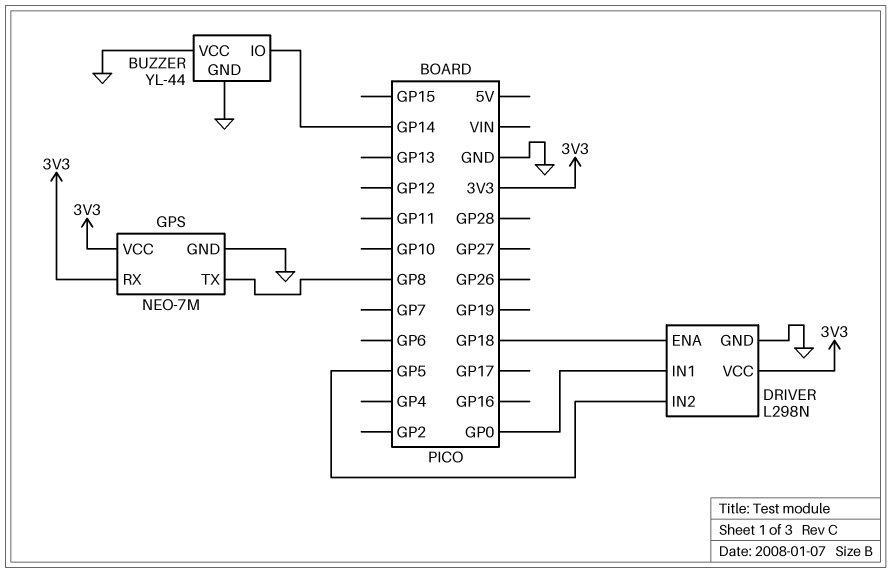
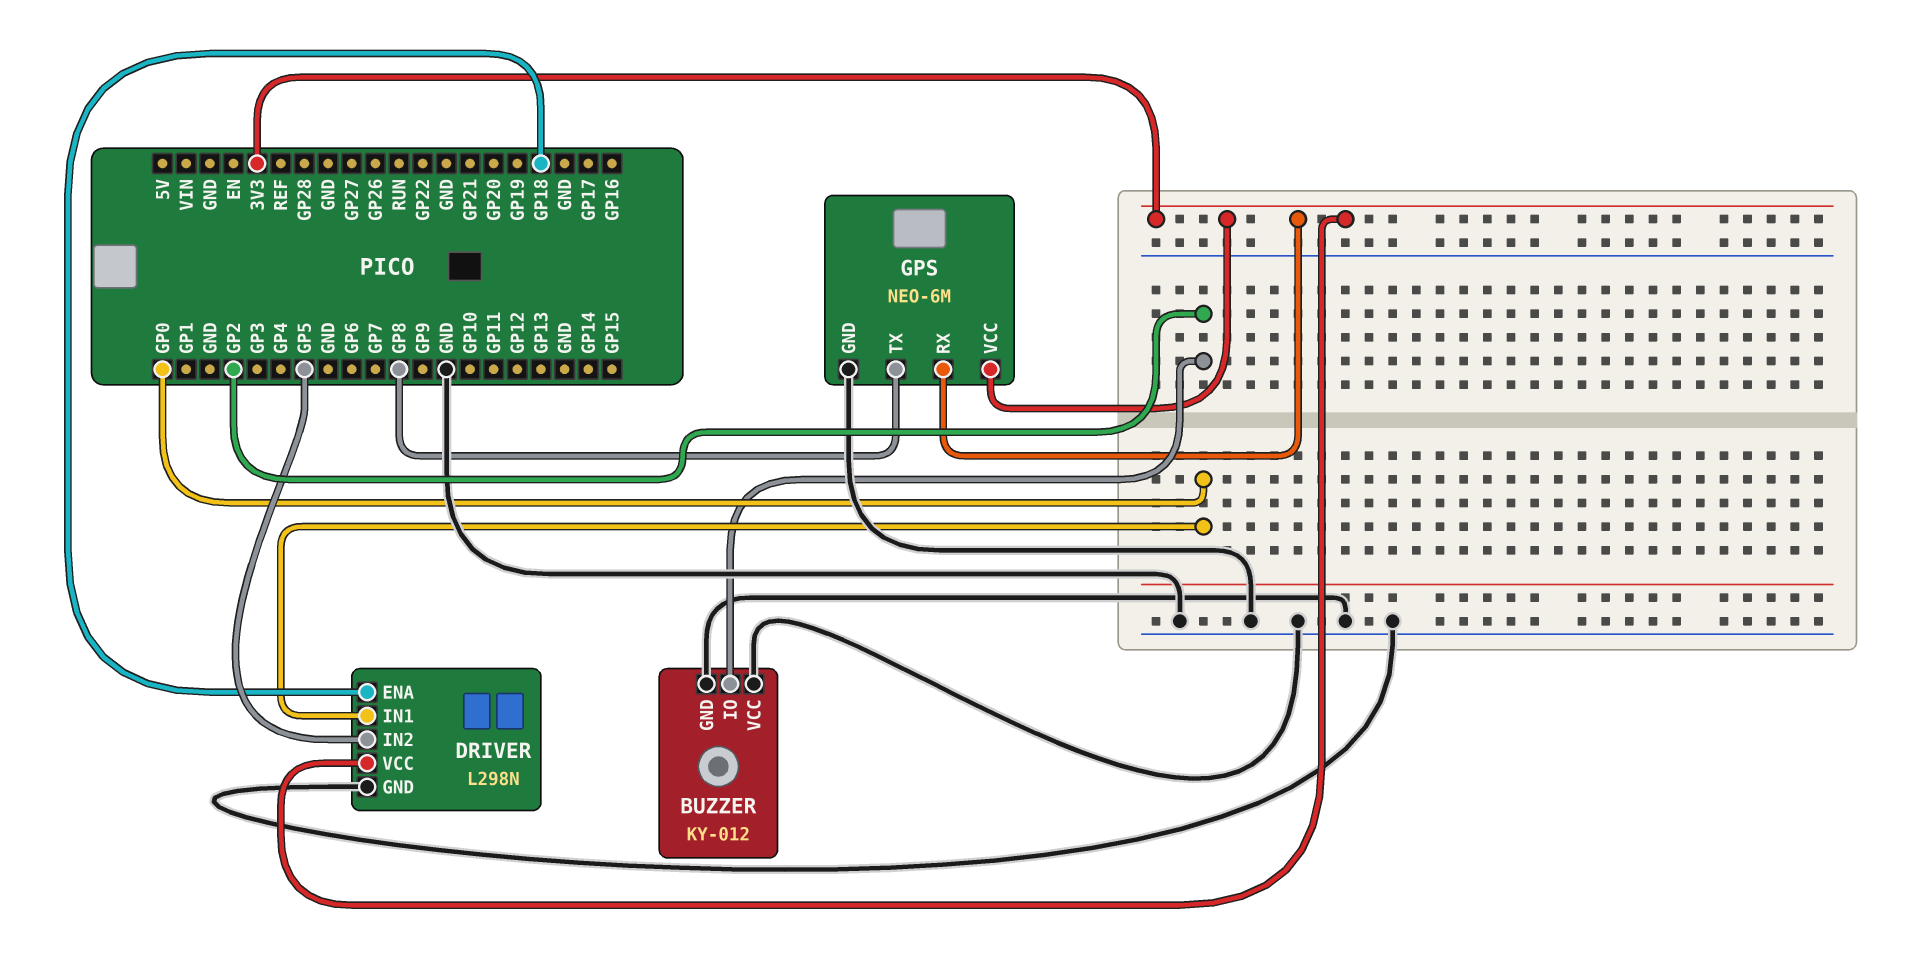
BUZZER: YL-44 -> KY-012
BUZZER pin IO: GP14 -> GP2
GPS: NEO-7M -> NEO-6M

